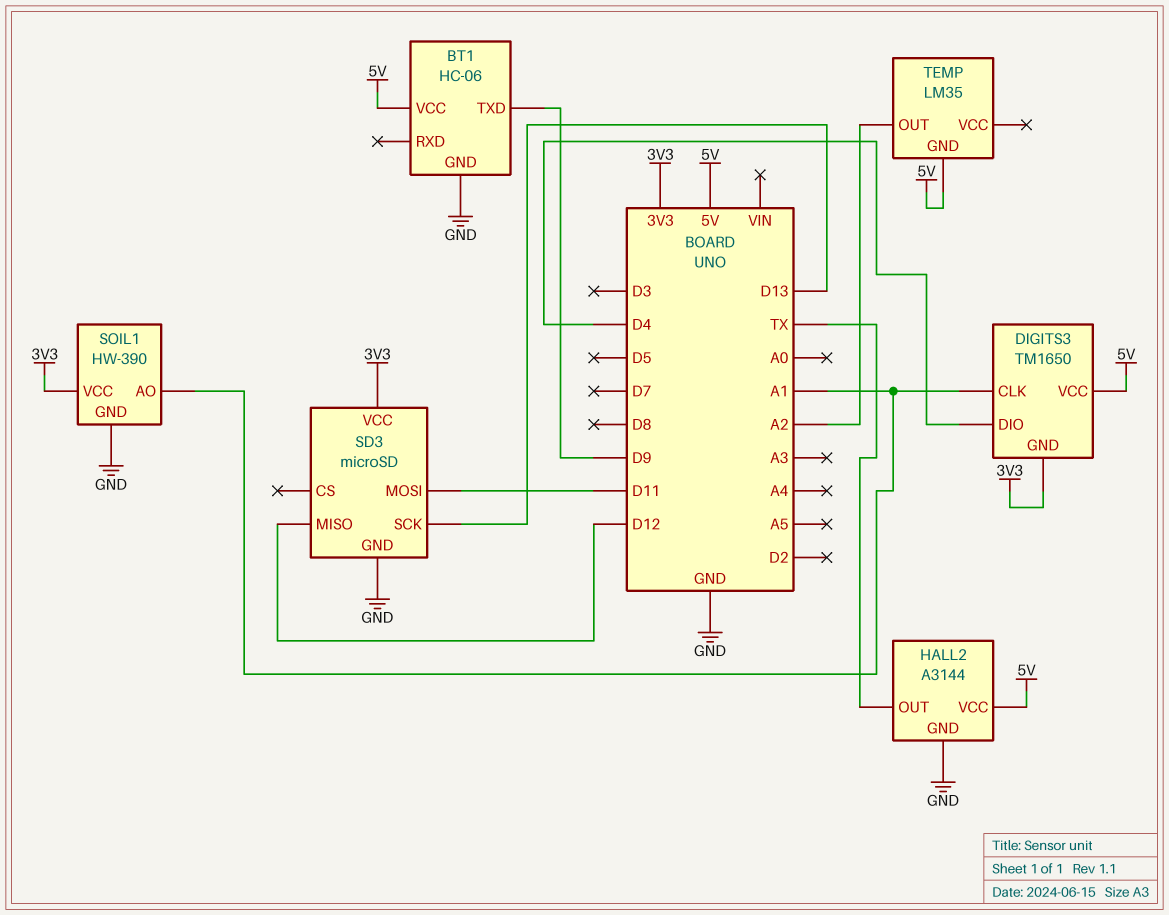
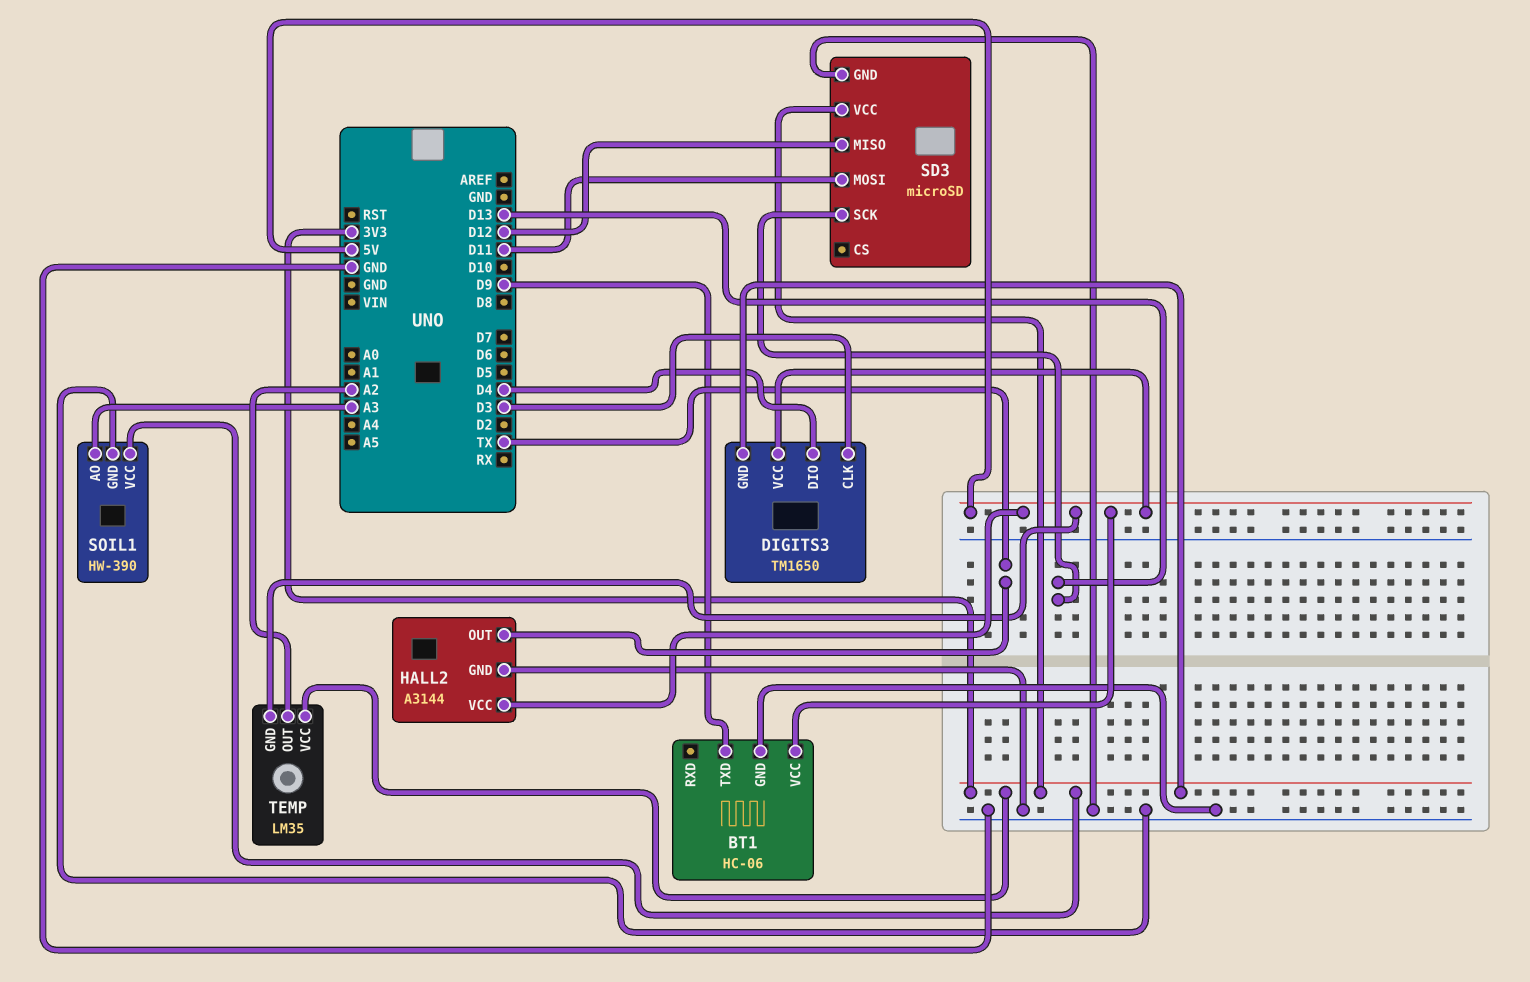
DIGITS3 pin CLK: A1 -> D3
SOIL1 pin AO: A1 -> A3
TEMP pin VCC: none -> 3V3

